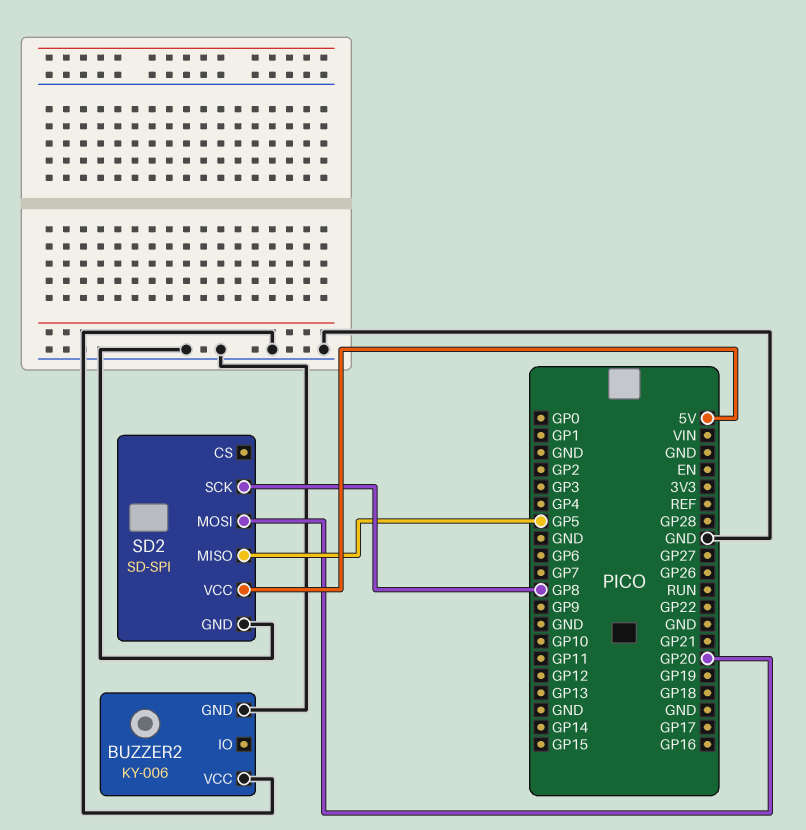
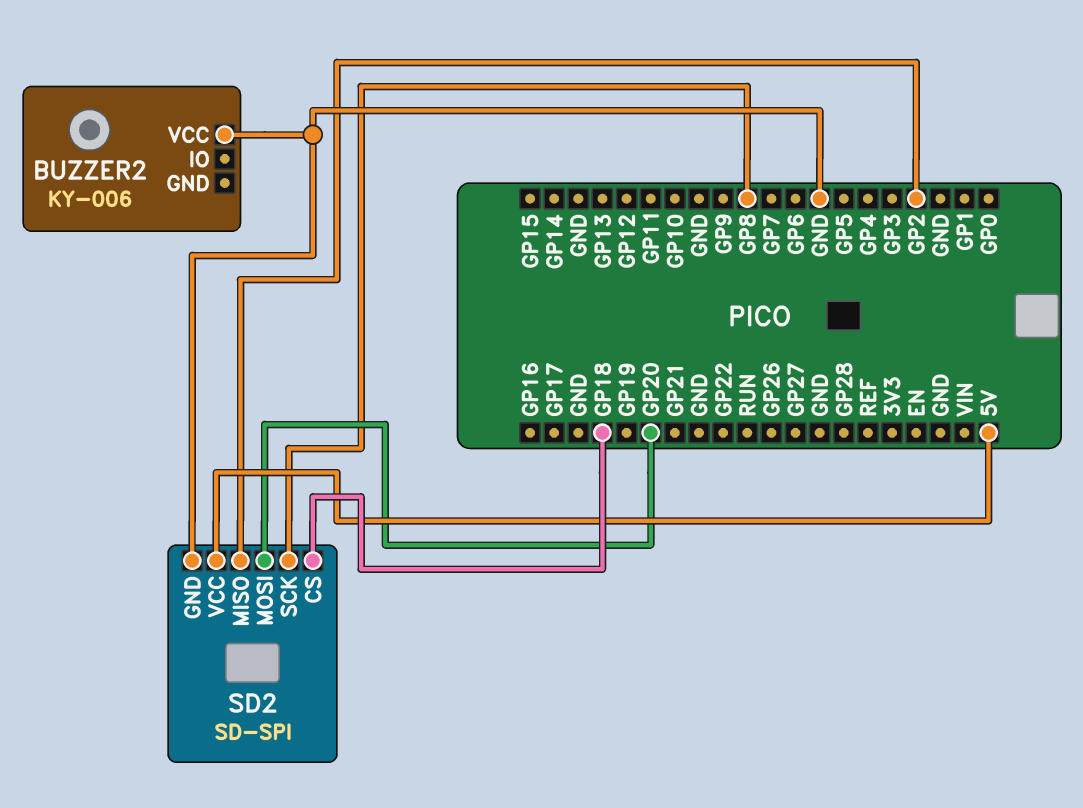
BUZZER2 pin GND: GND -> none
SD2 pin CS: none -> GP18
SD2 pin MISO: GP5 -> GP2

